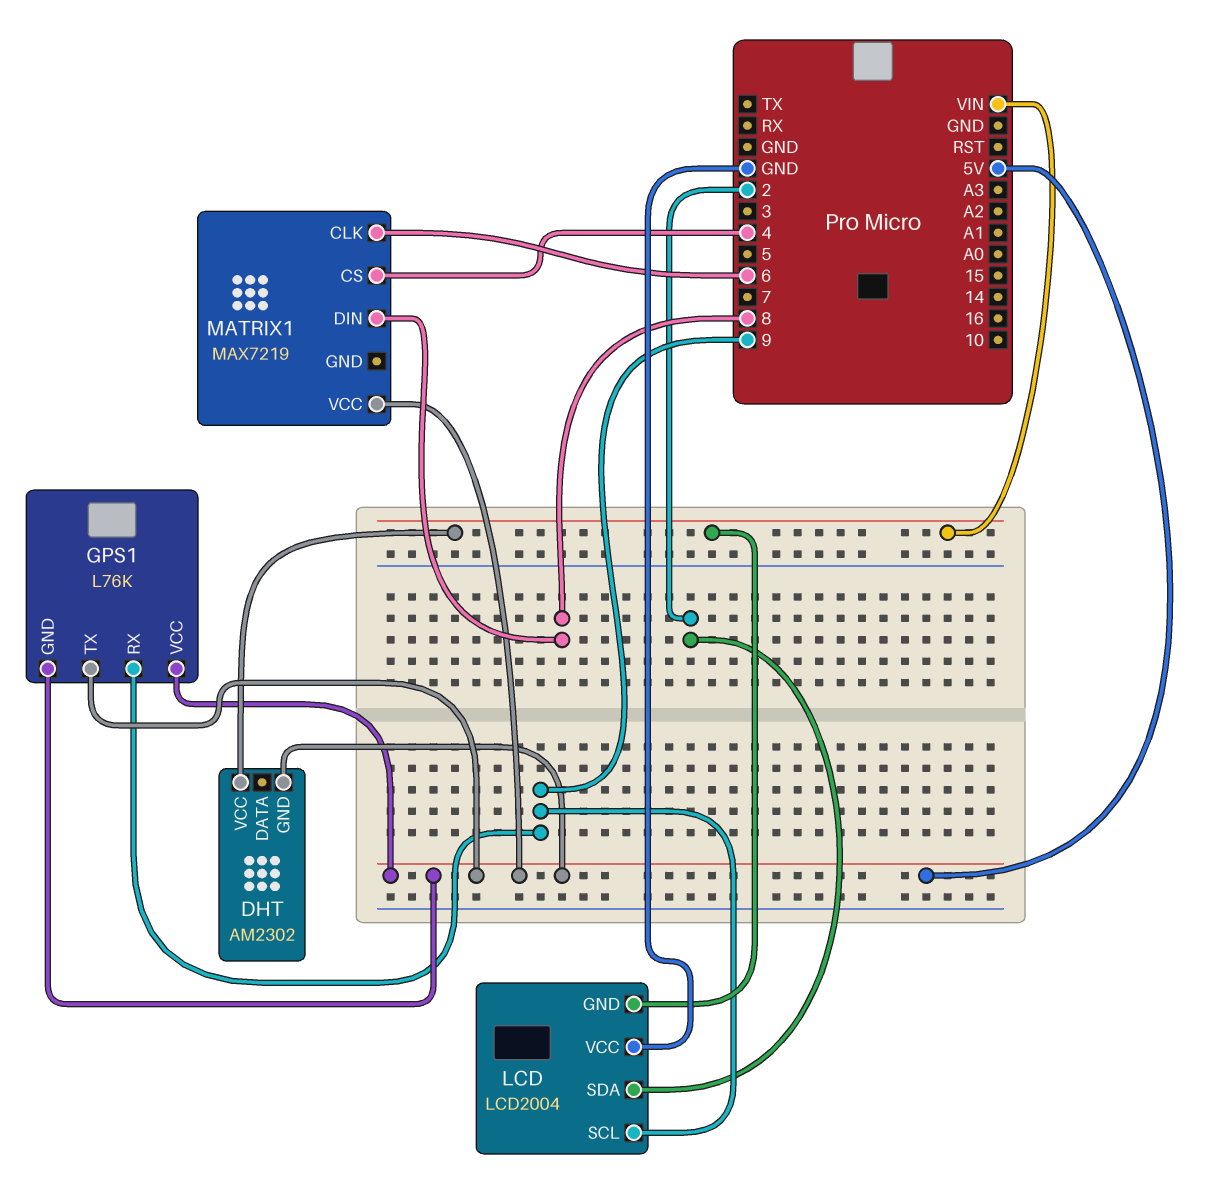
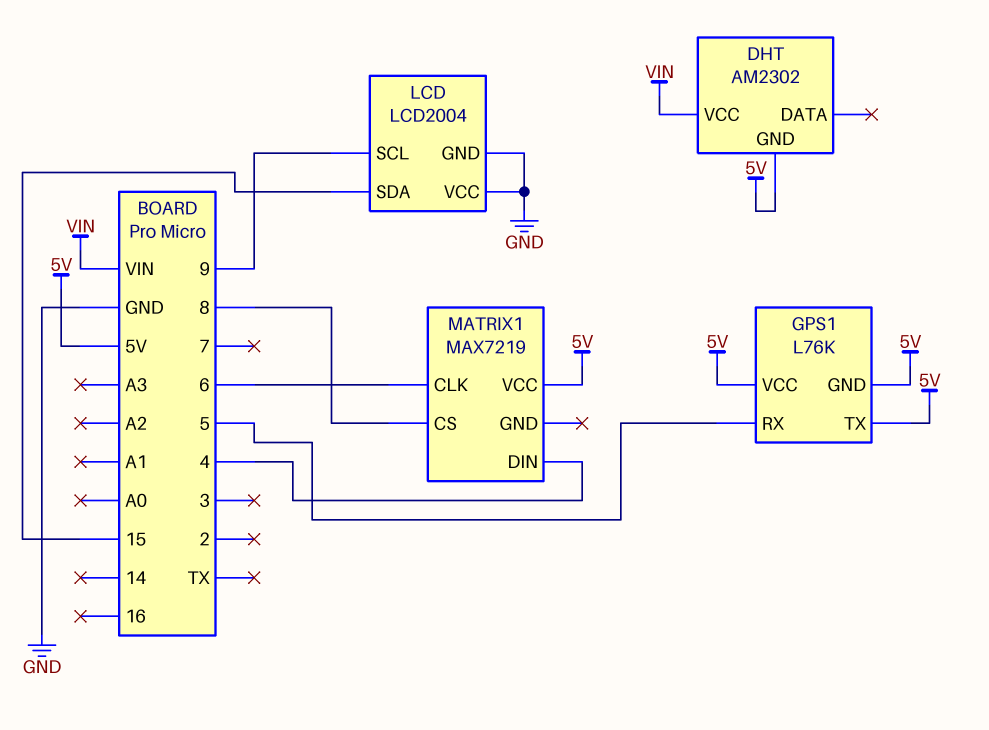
GPS1 pin RX: 9 -> 5
LCD pin GND: VIN -> GND
LCD pin SDA: 2 -> 15
MATRIX1 pin CS: 4 -> 8
MATRIX1 pin DIN: 8 -> 4

